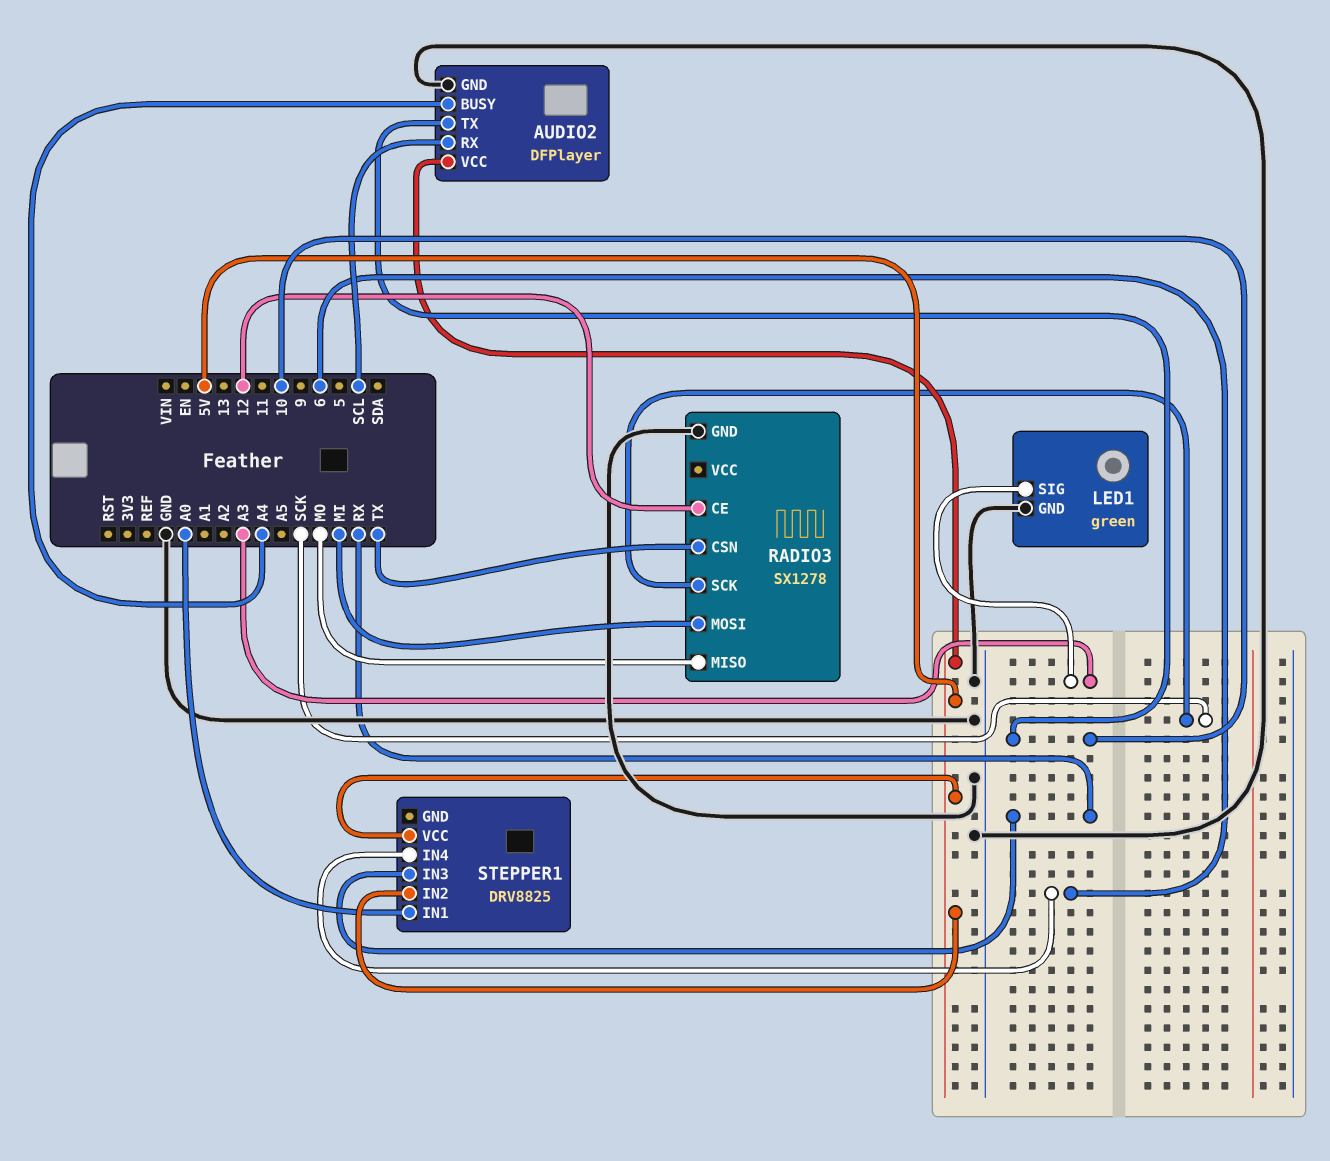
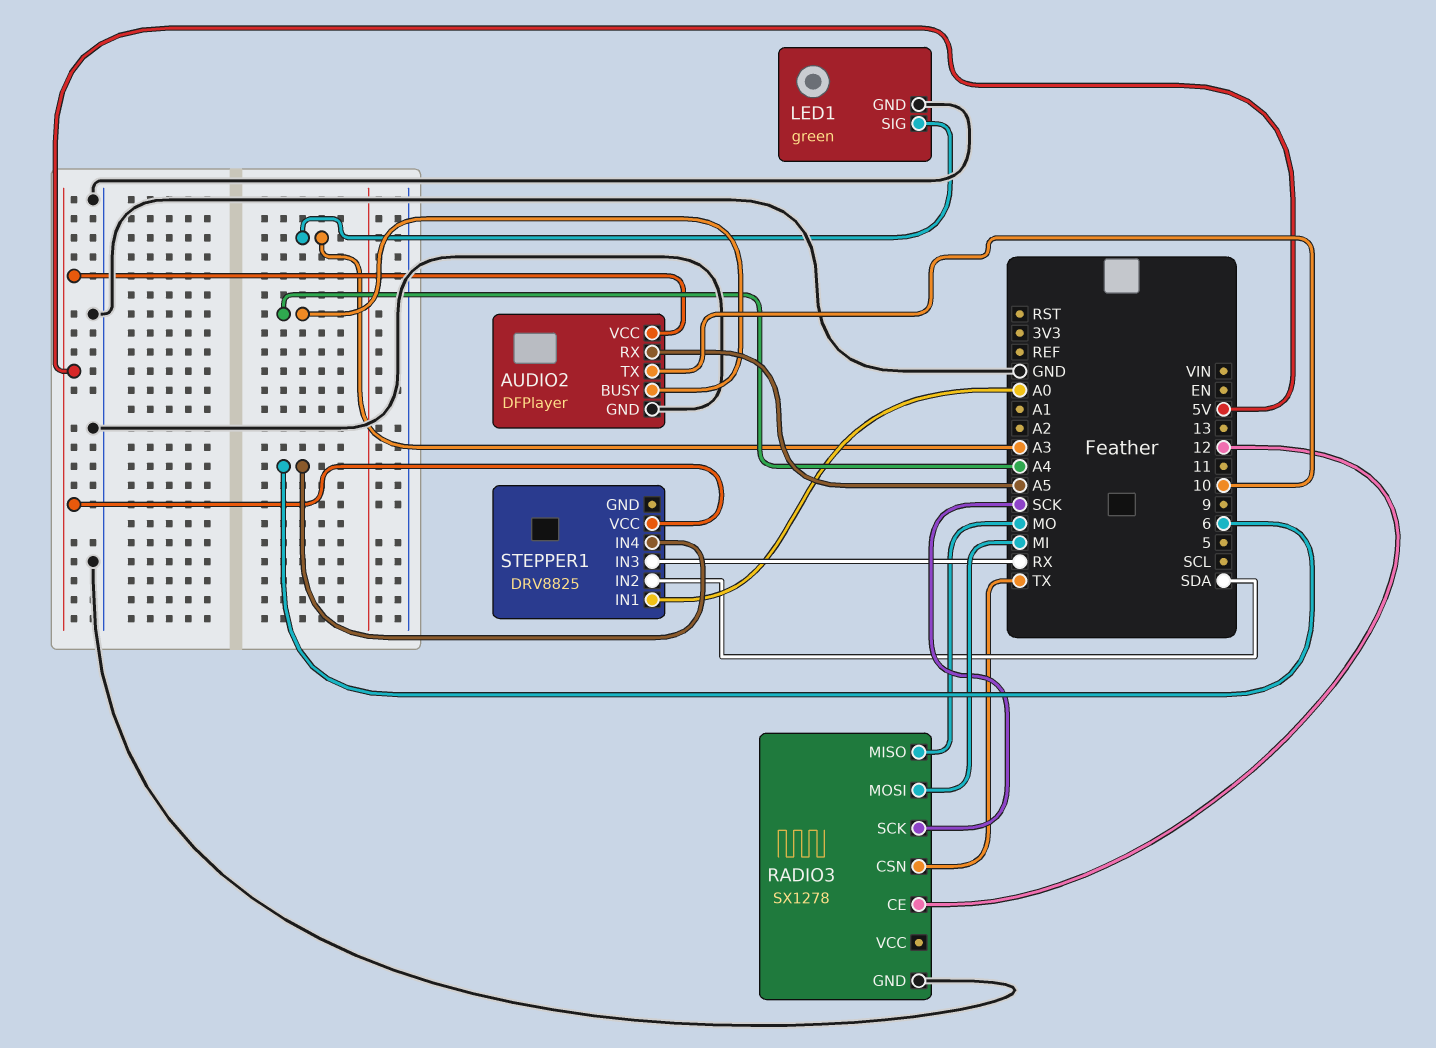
AUDIO2 pin RX: SCL -> A5
STEPPER1 pin IN2: 5V -> SDA

